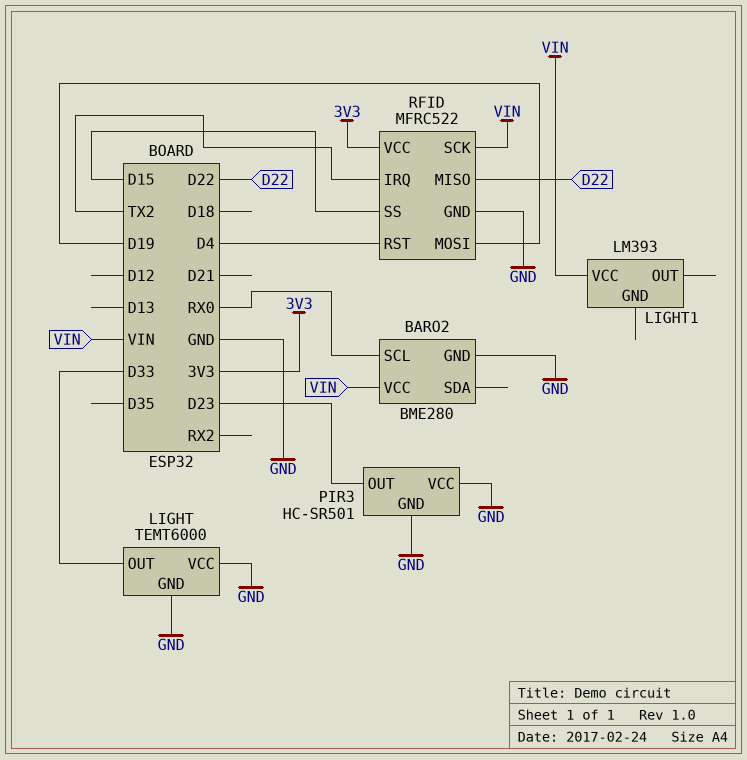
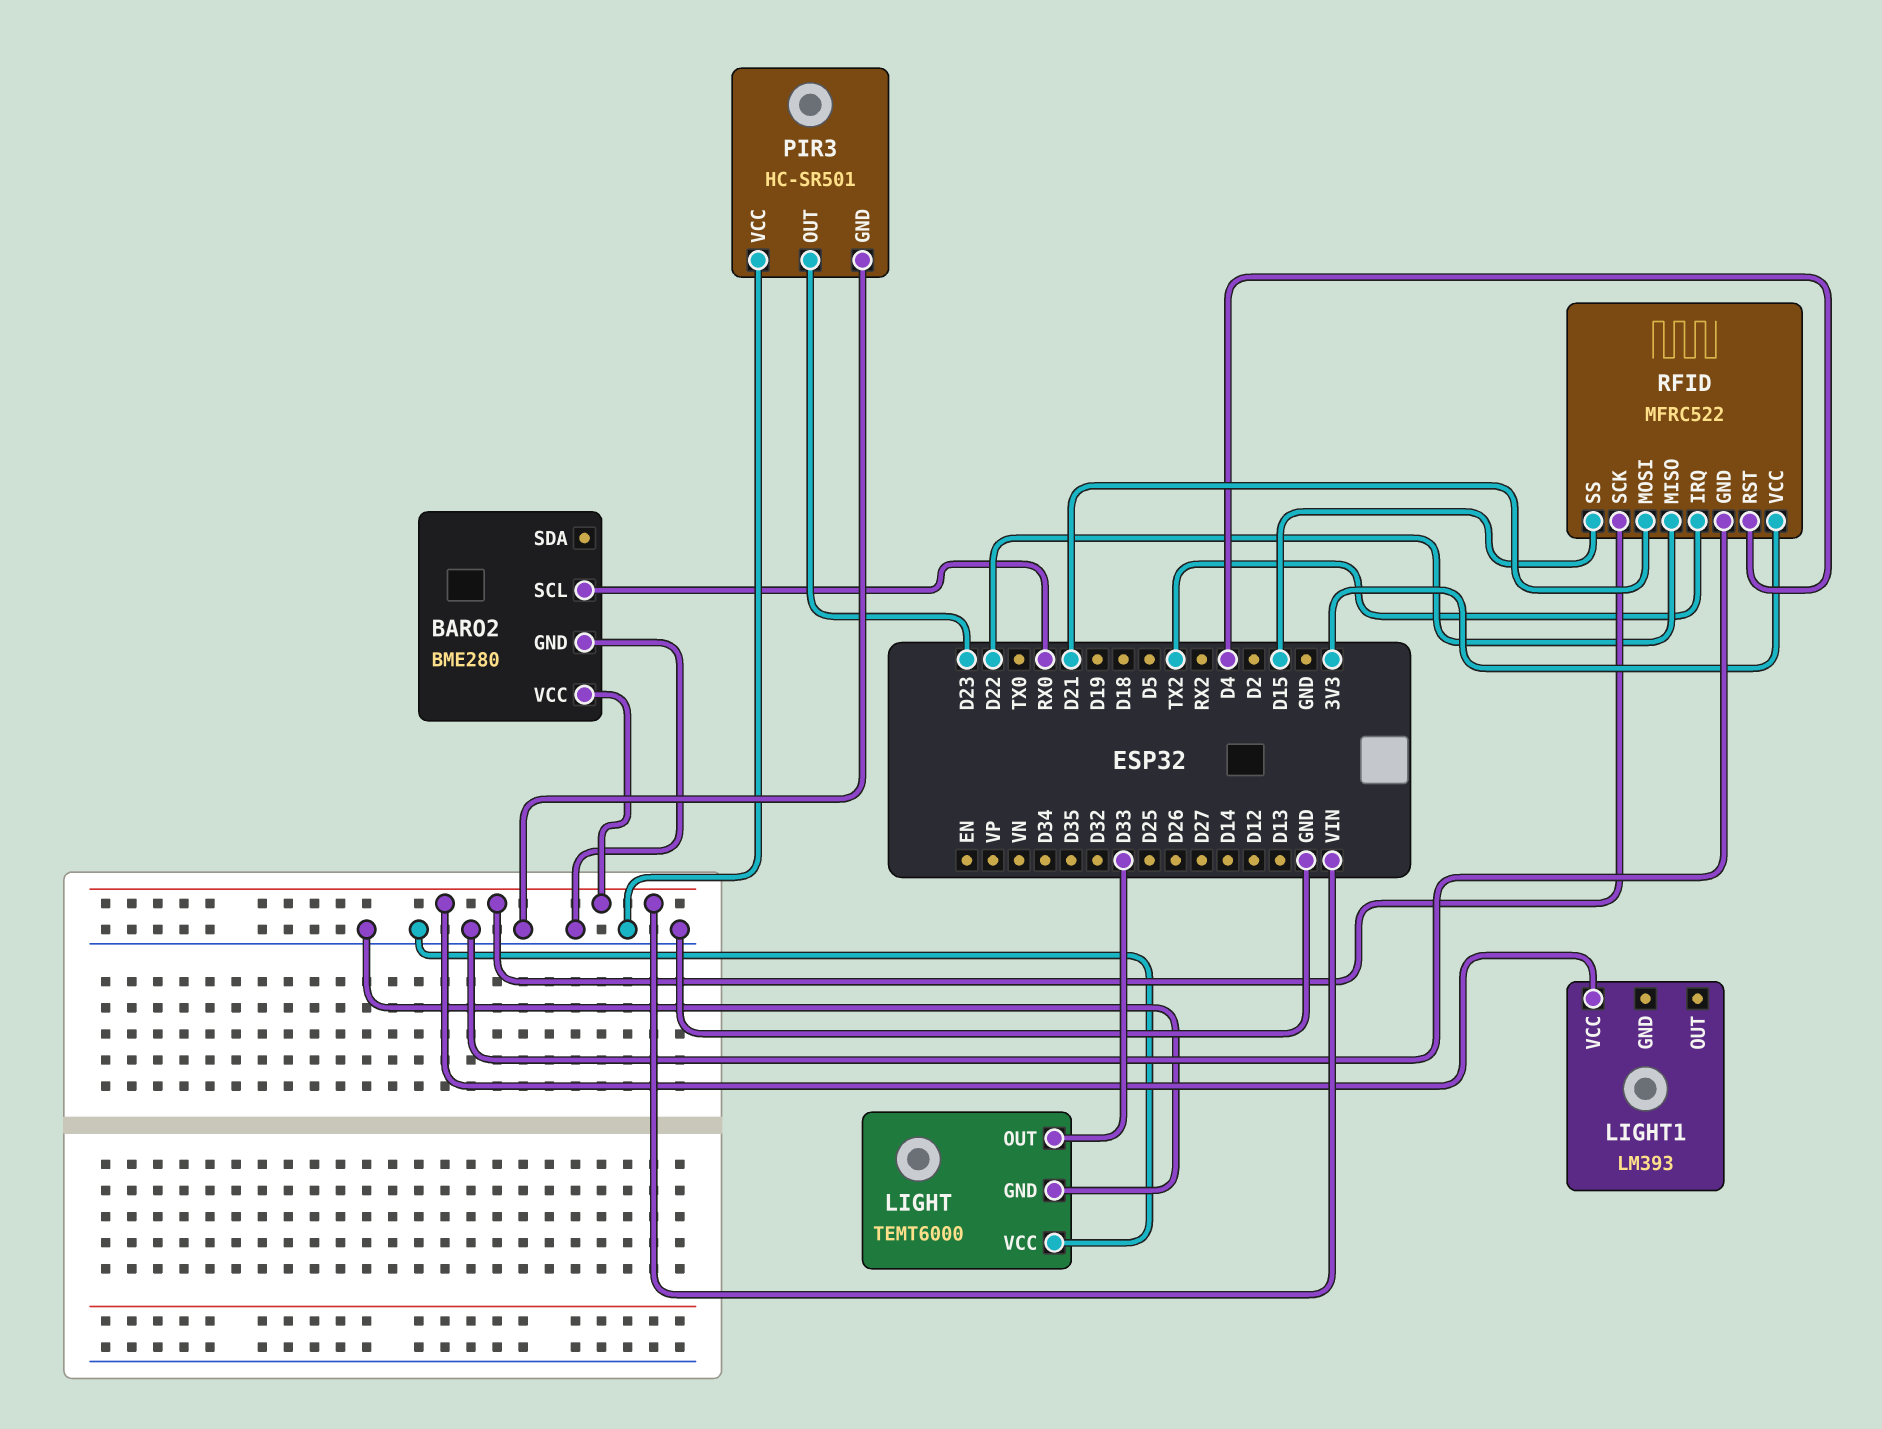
RFID pin MOSI: D19 -> D21

